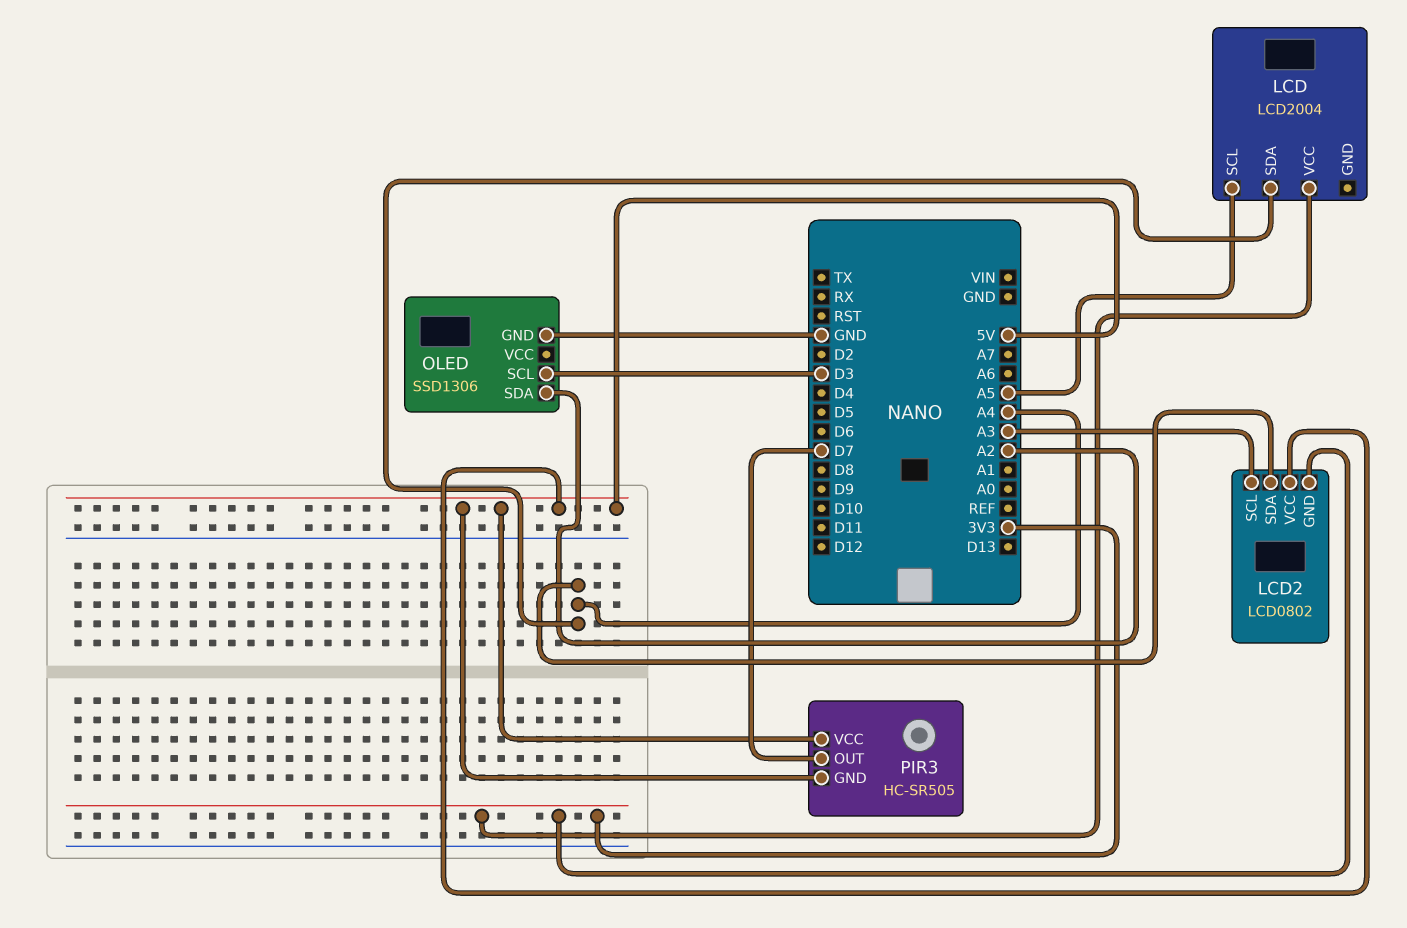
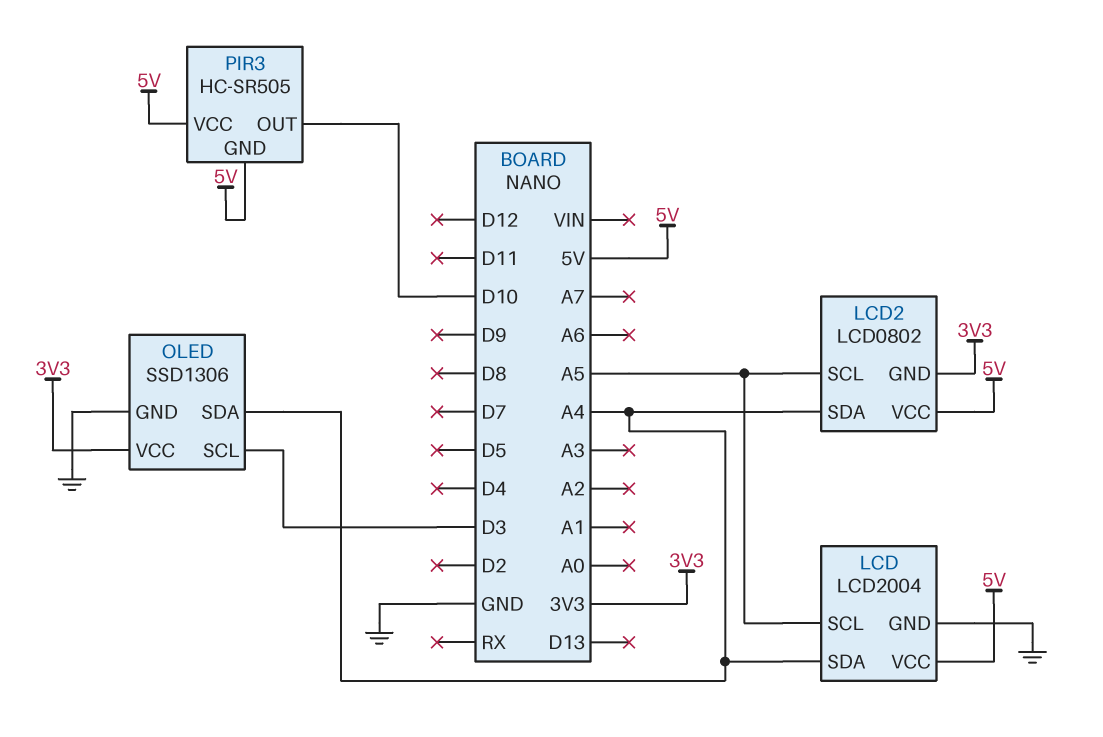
LCD pin GND: none -> GND
LCD pin VCC: 3V3 -> 5V
LCD2 pin SCL: A3 -> A5
OLED pin SDA: A2 -> A4
OLED pin VCC: none -> 3V3
PIR3 pin OUT: D7 -> D10

